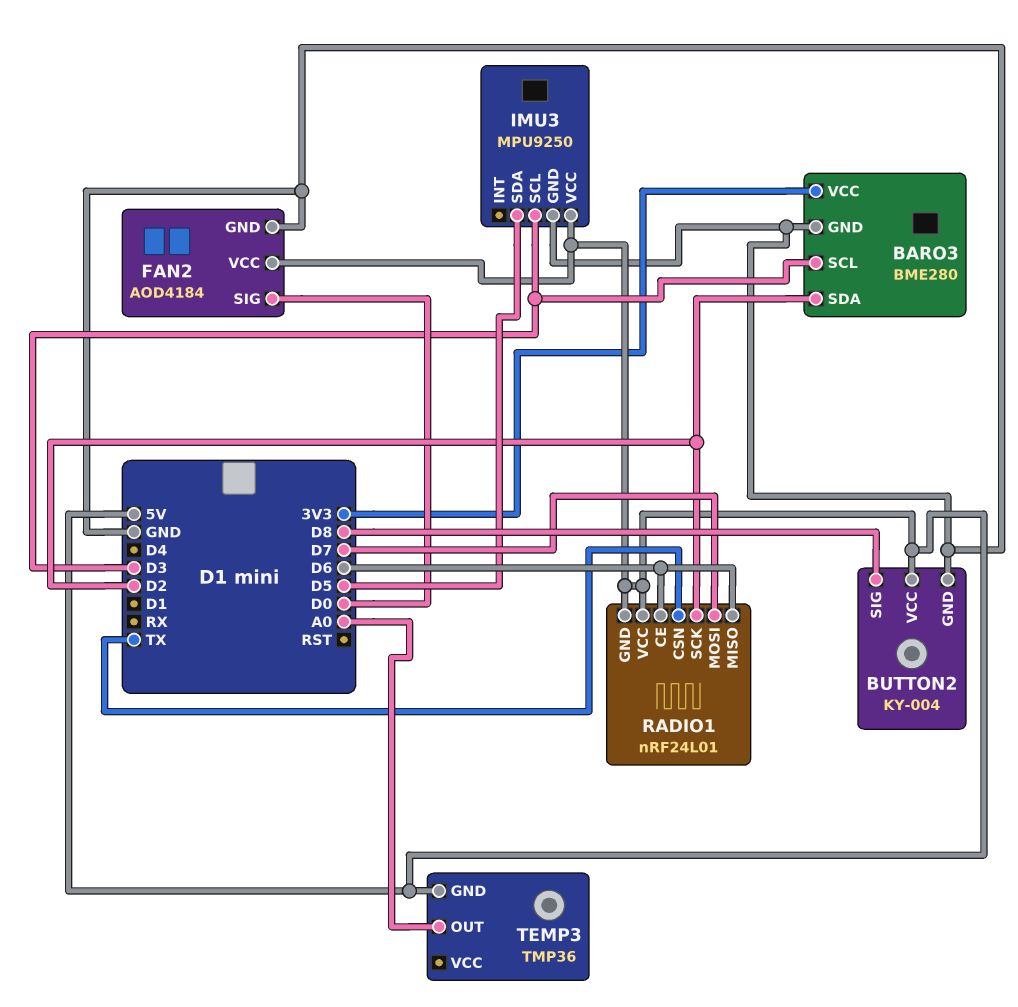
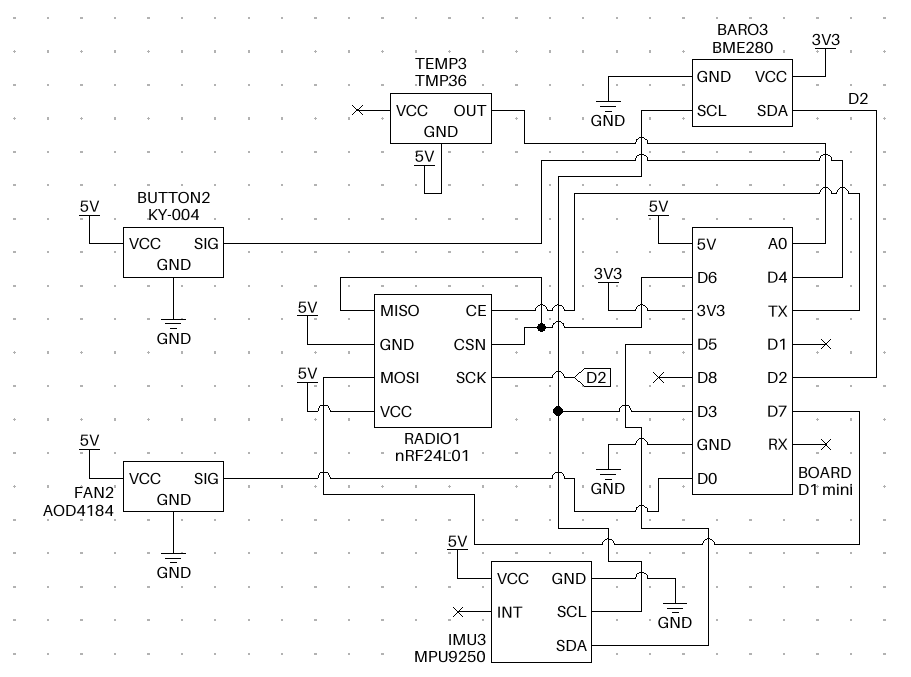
BUTTON2 pin SIG: D8 -> D4
RADIO1 pin CE: D6 -> TX
RADIO1 pin CSN: TX -> D6

